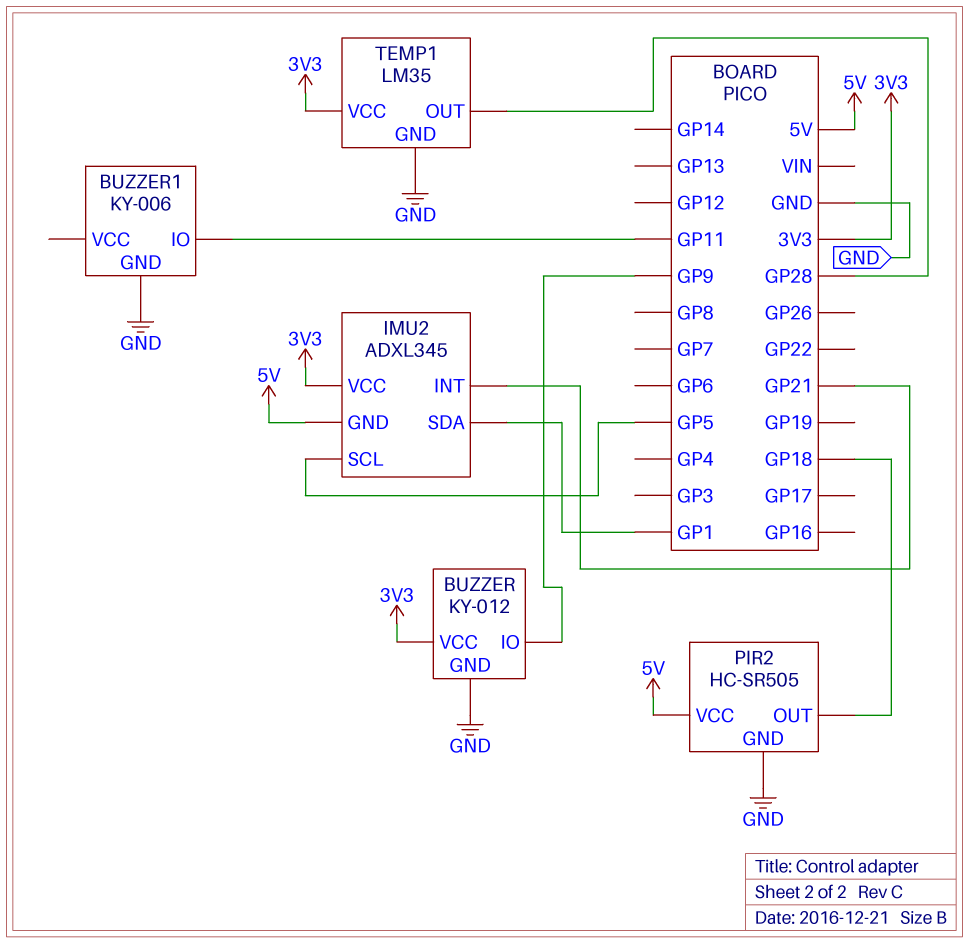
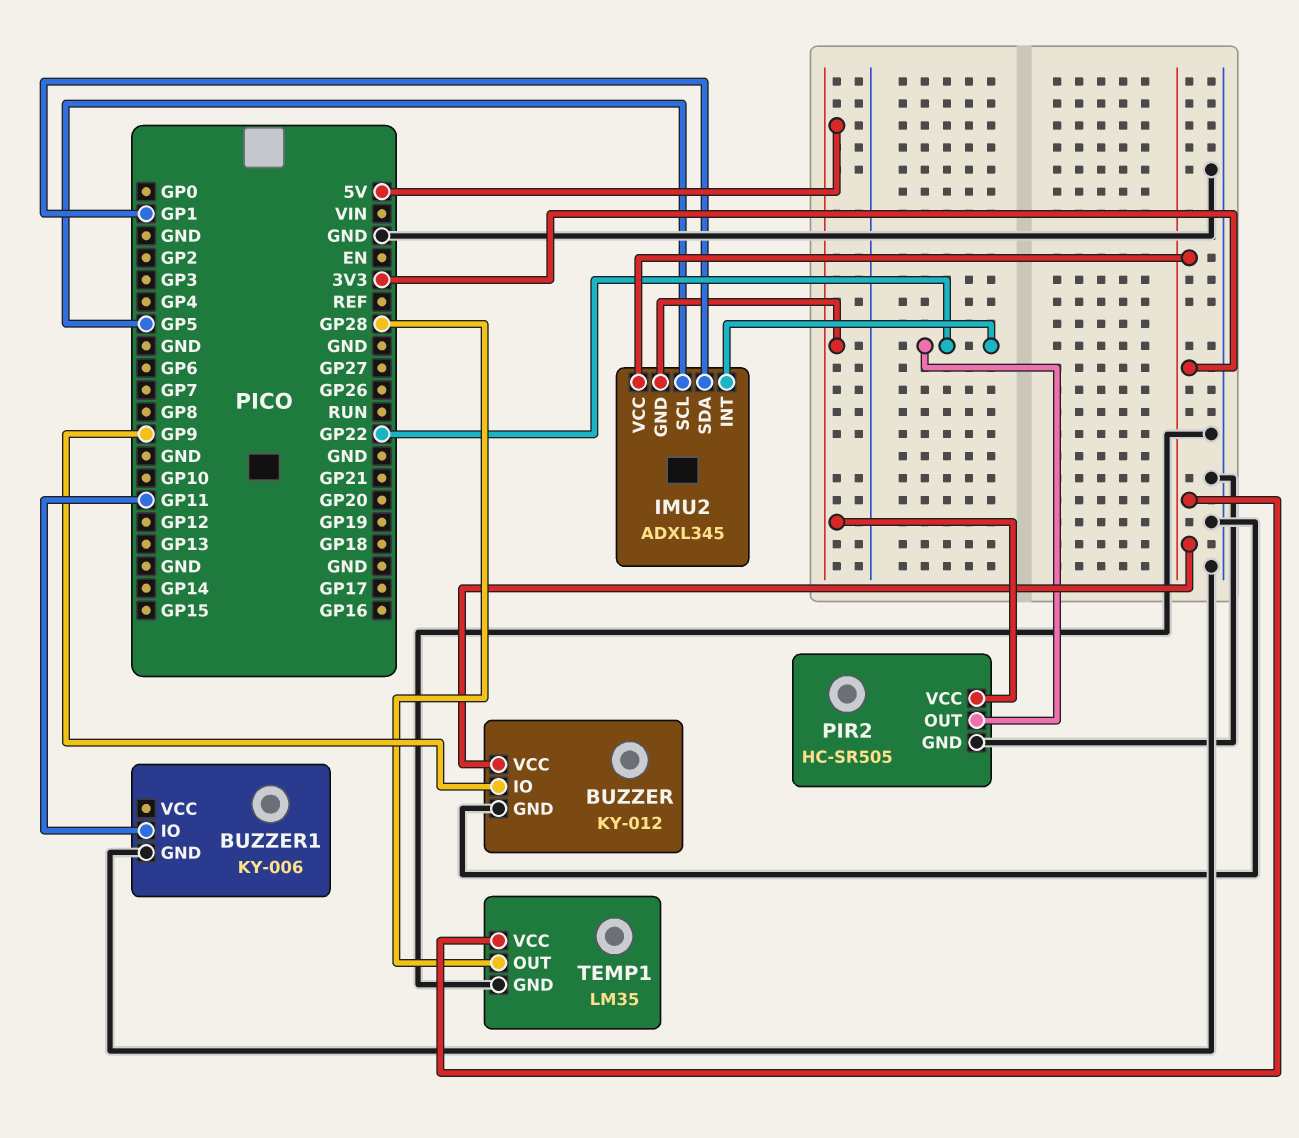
IMU2 pin INT: GP21 -> GP22
PIR2 pin OUT: GP18 -> GP22

